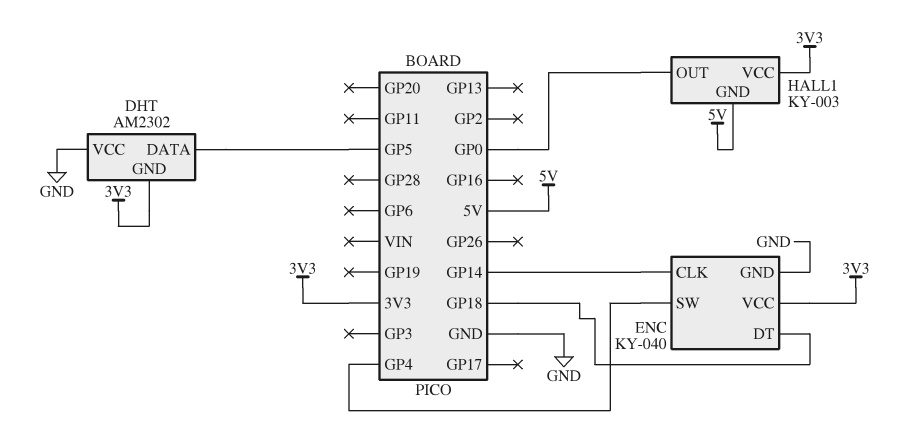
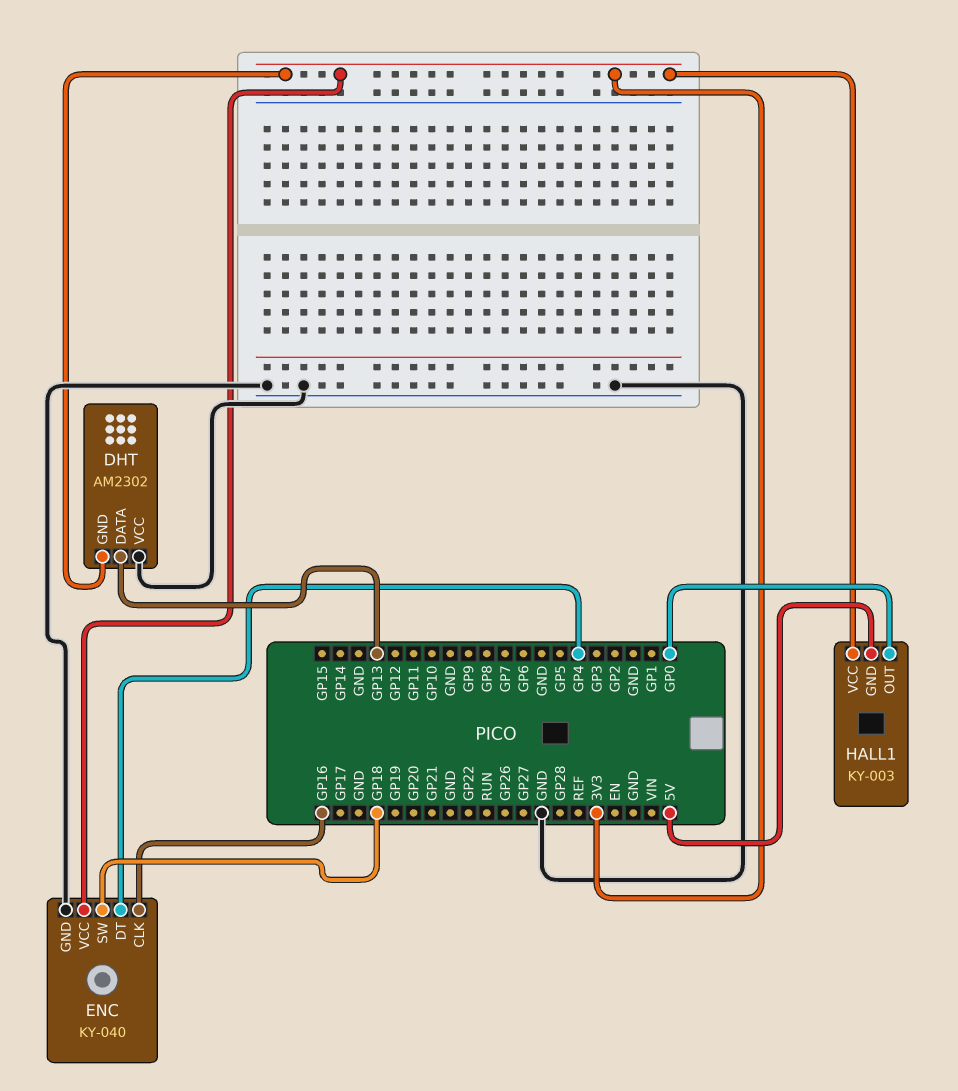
DHT pin DATA: GP5 -> GP13
ENC pin CLK: GP14 -> GP16
ENC pin DT: GP18 -> GP4
ENC pin SW: GP4 -> GP18

